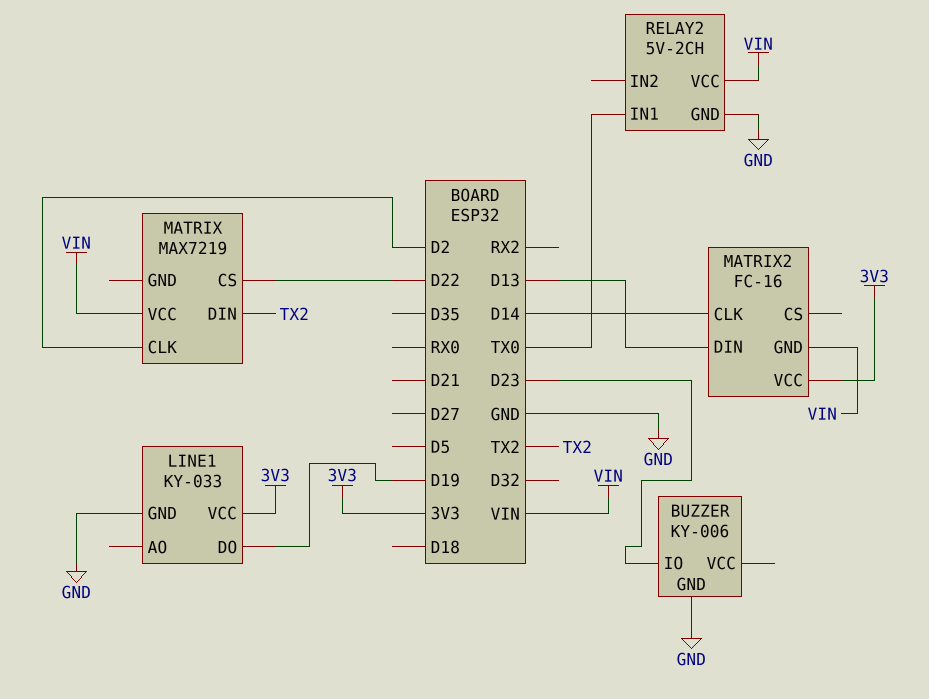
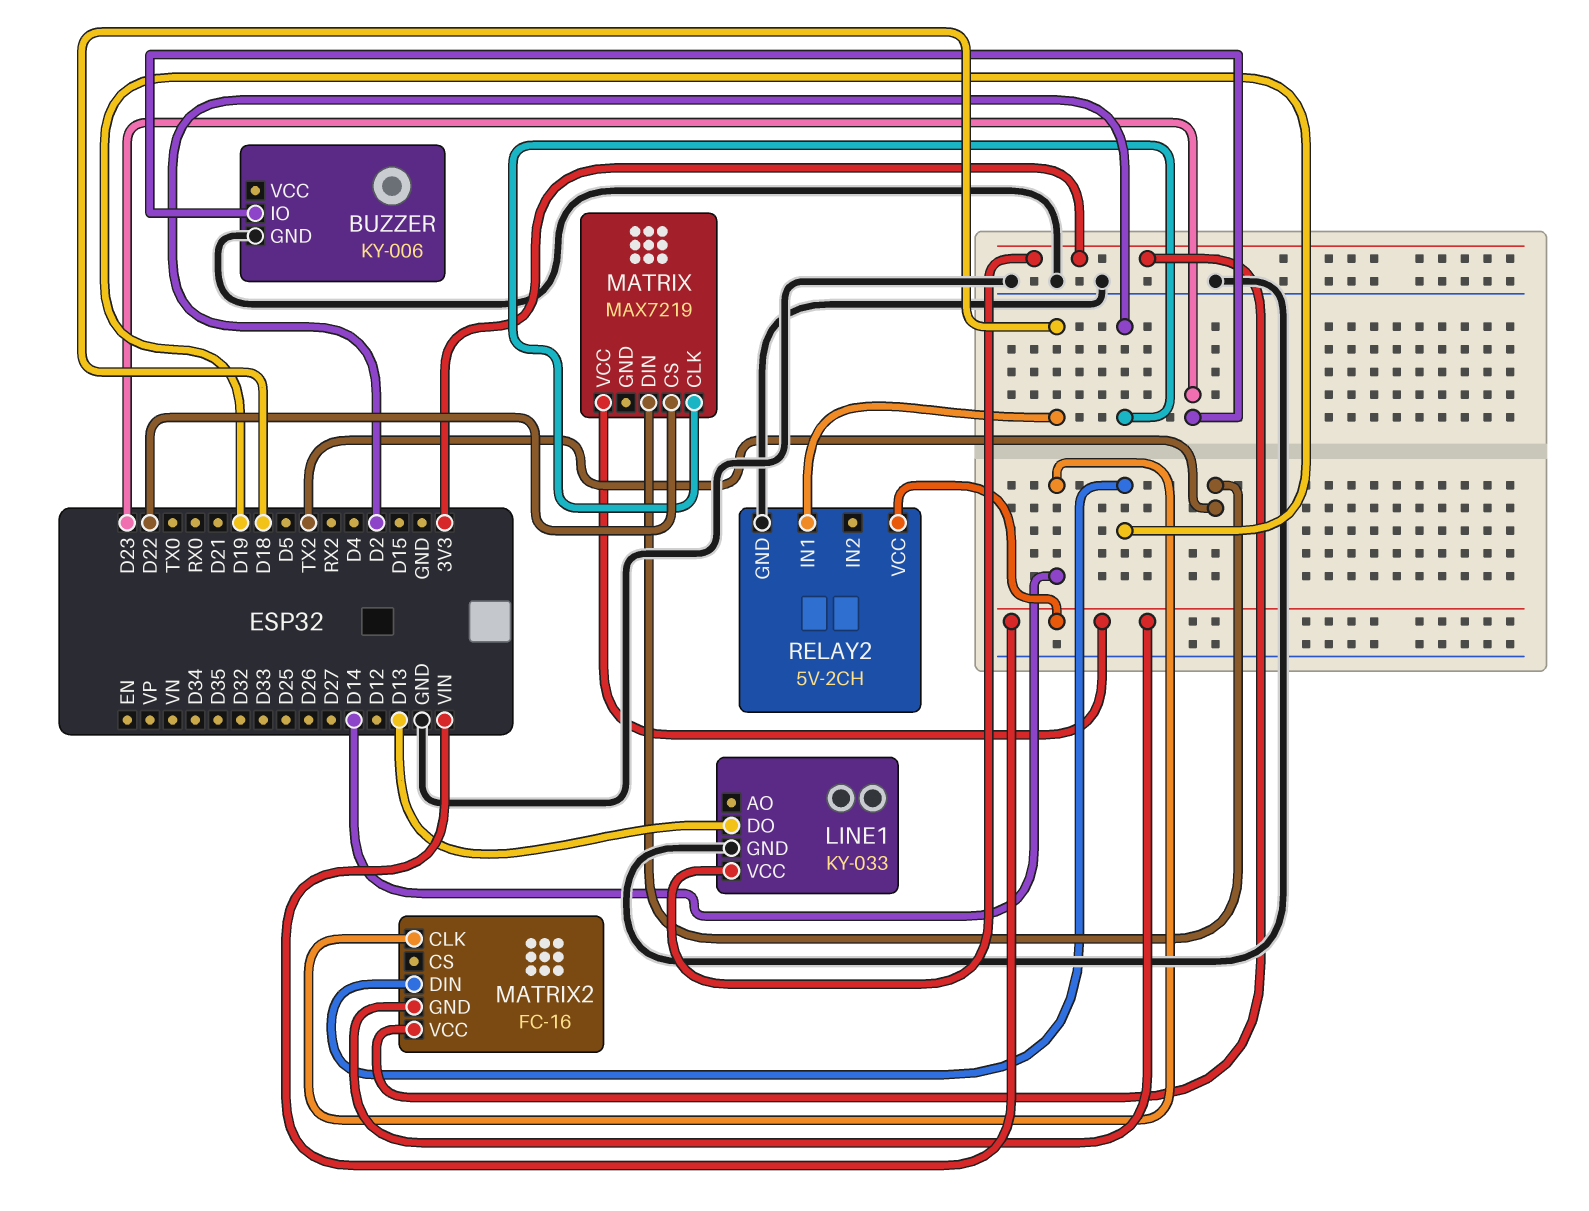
LINE1 pin DO: D19 -> D13
MATRIX2 pin DIN: D13 -> D19
RELAY2 pin IN1: TX0 -> D18

